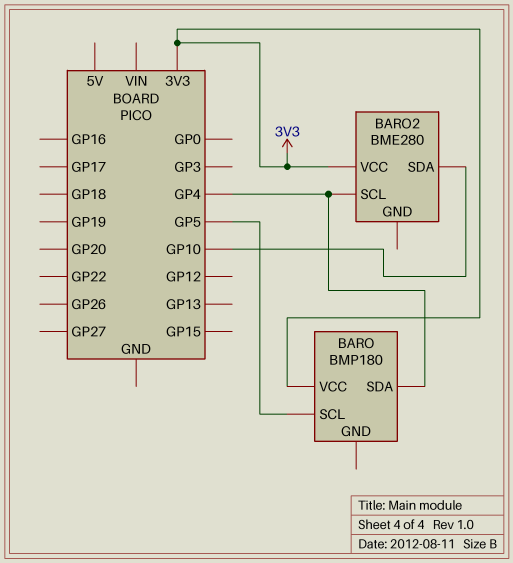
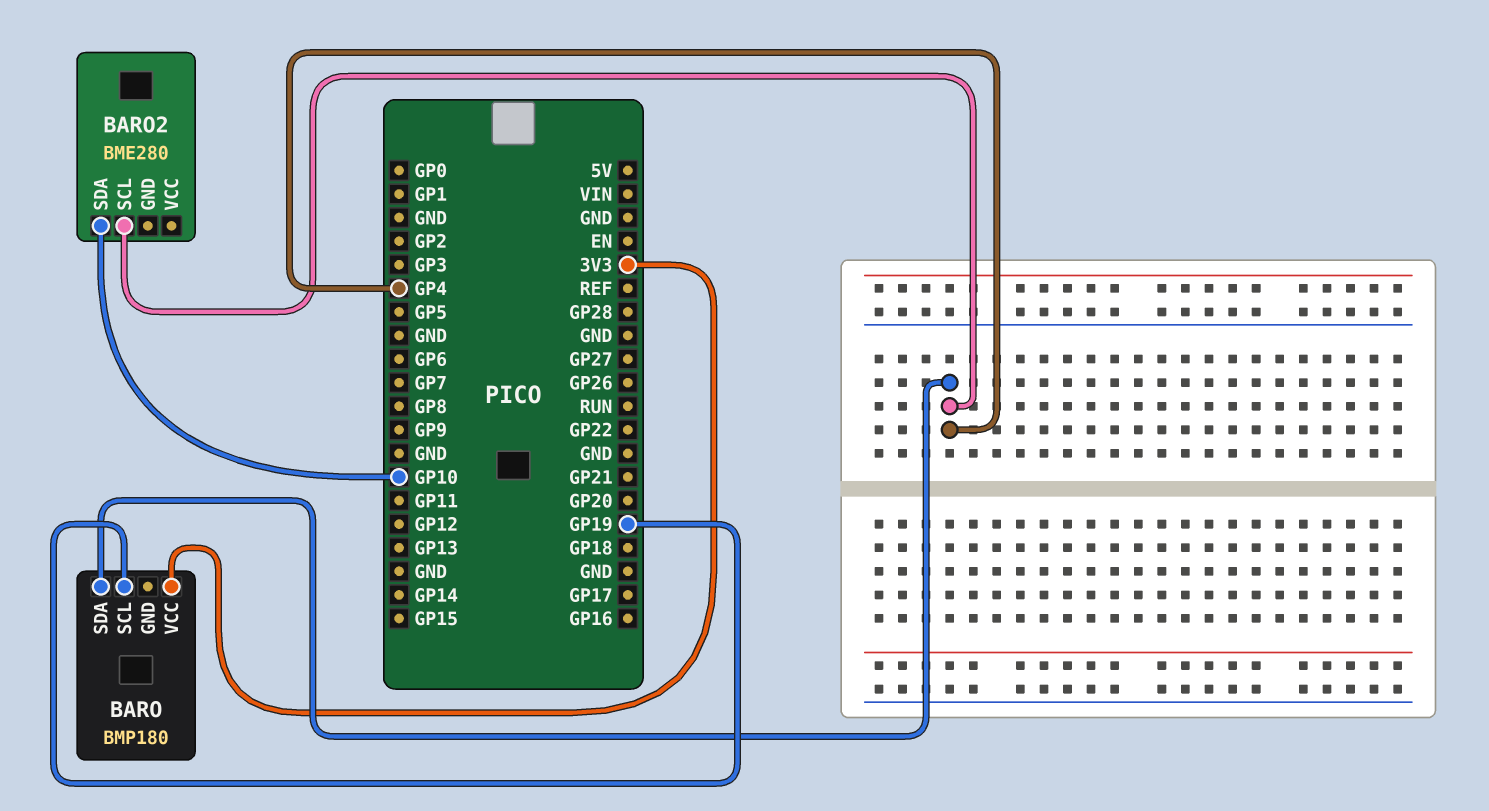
BARO pin SCL: GP5 -> GP19
BARO2 pin VCC: 3V3 -> none

